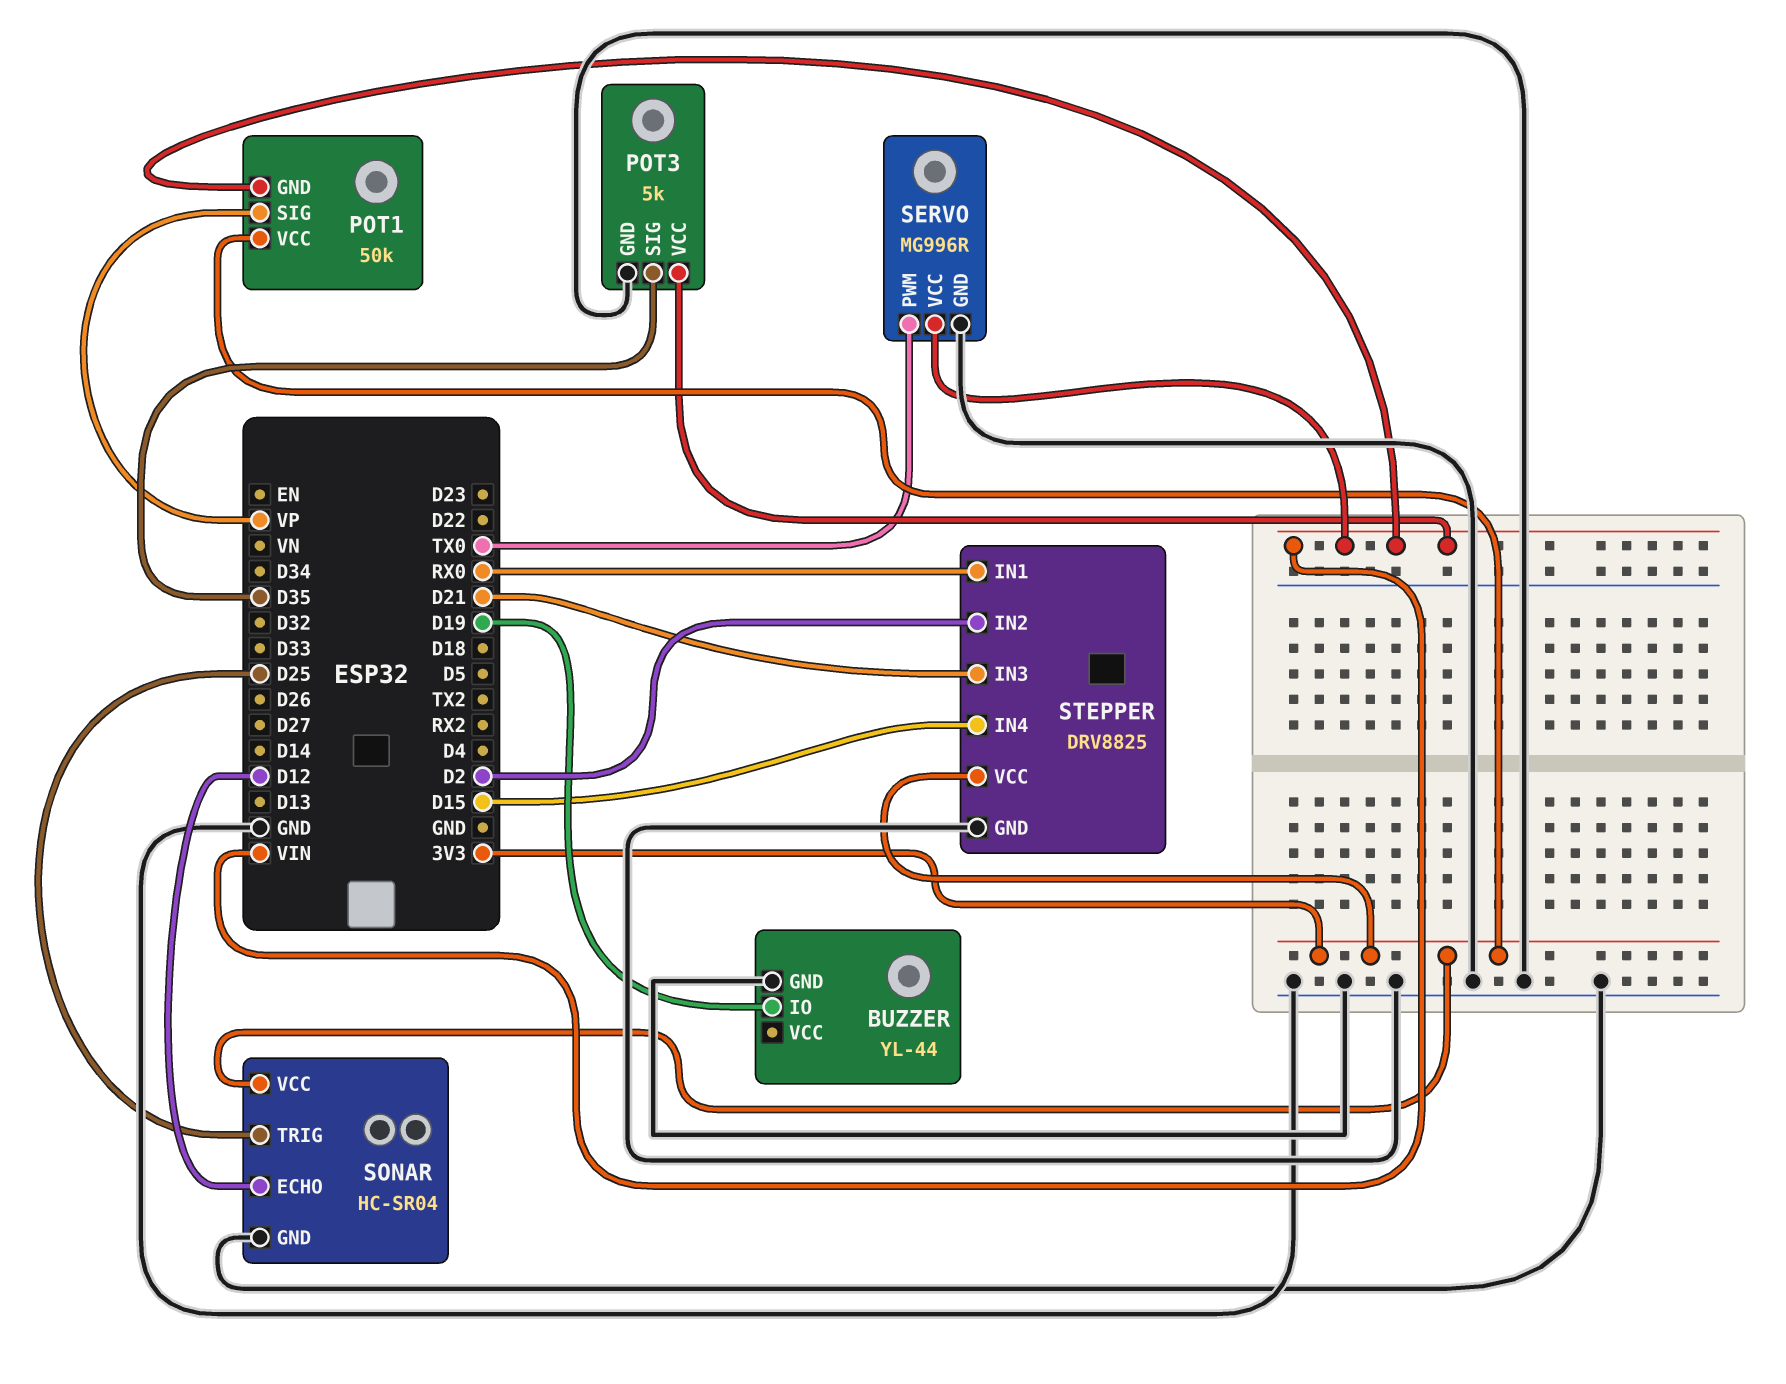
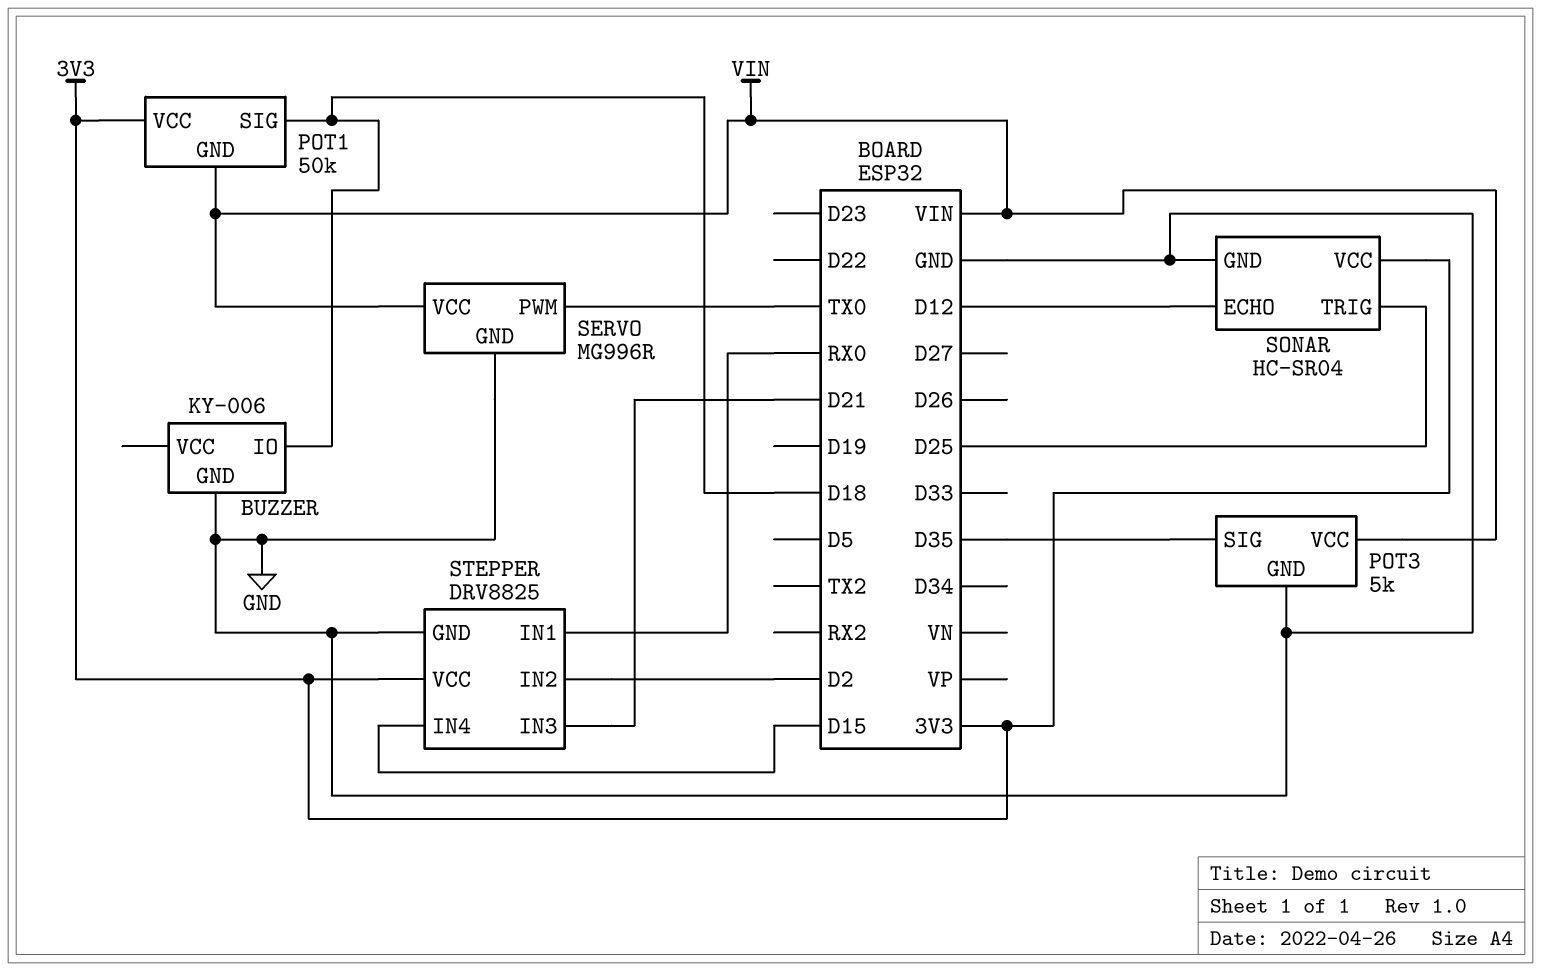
BUZZER: YL-44 -> KY-006
BUZZER pin IO: D19 -> D18
POT1 pin SIG: VP -> D18

